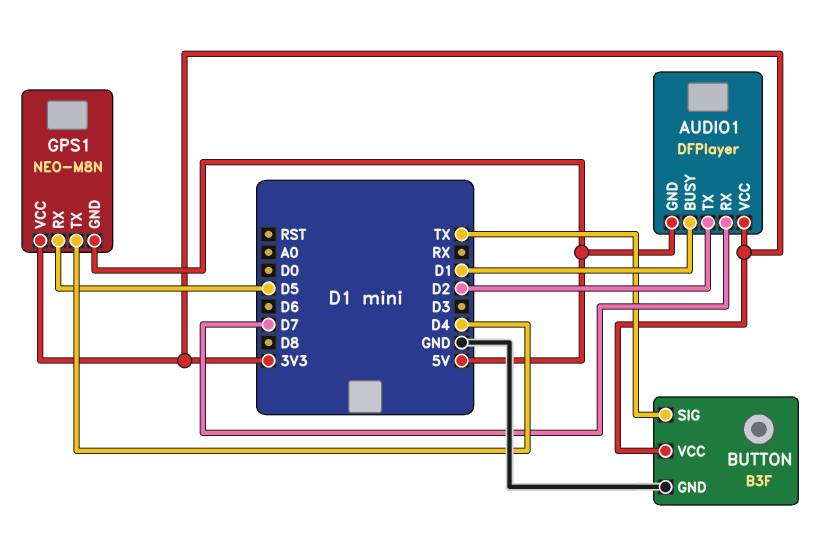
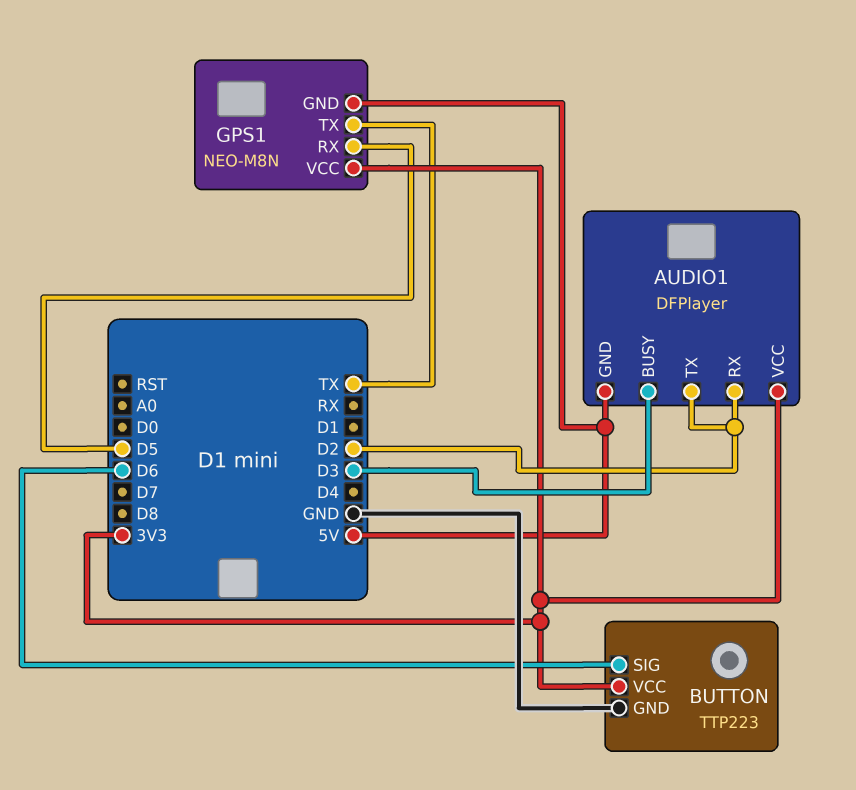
AUDIO1 pin BUSY: D1 -> D3
AUDIO1 pin RX: D7 -> D2
BUTTON: B3F -> TTP223
BUTTON pin SIG: TX -> D6
GPS1 pin TX: D4 -> TX

